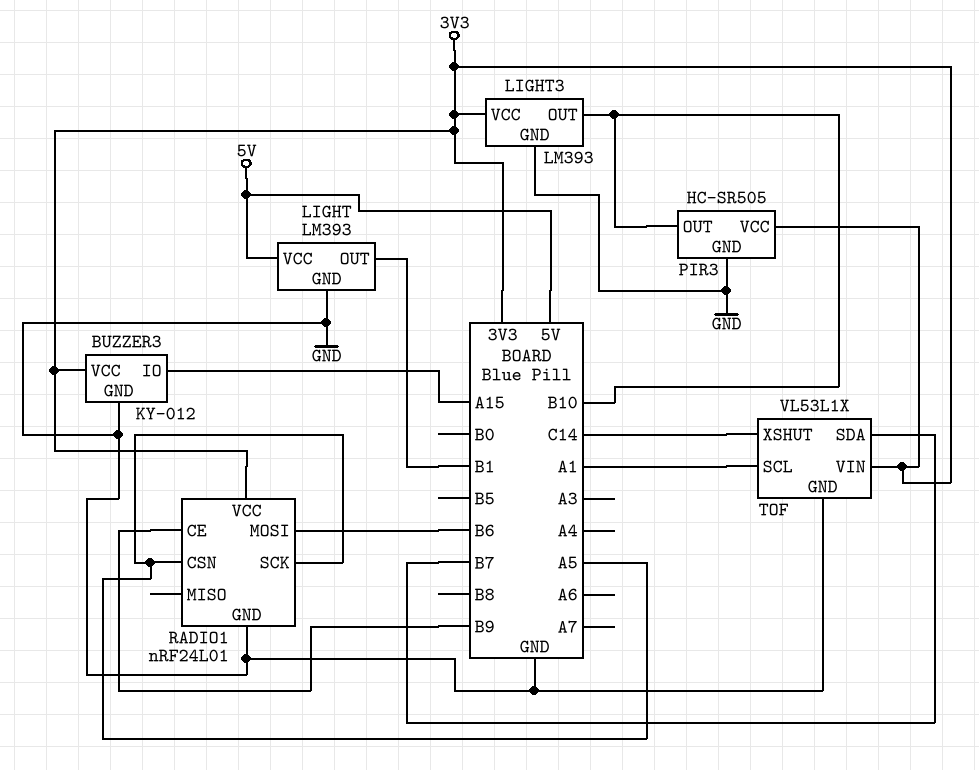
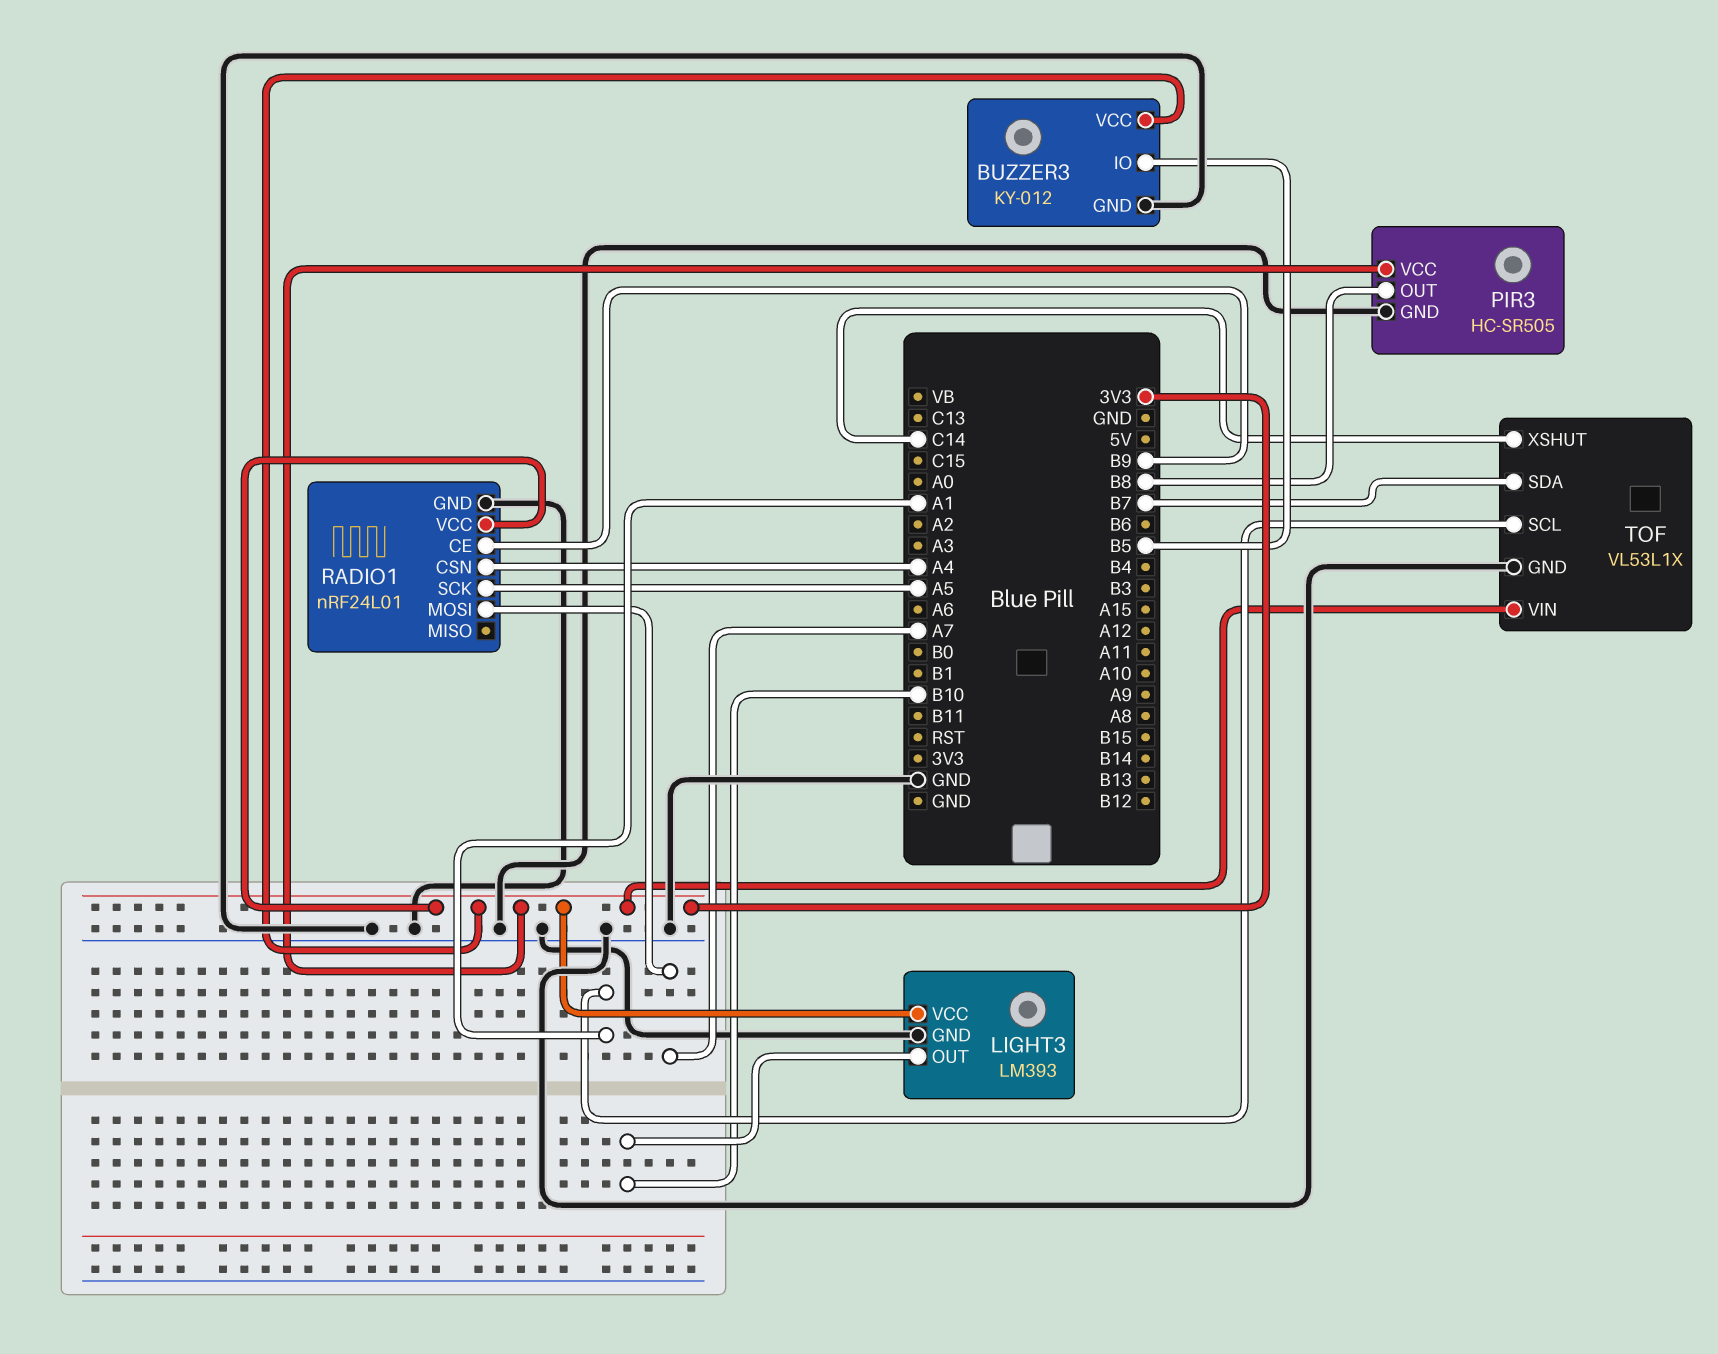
BUZZER3 pin IO: A15 -> B5
LIGHT: LM393 -> none
LIGHT pin GND: GND -> none
LIGHT pin OUT: B1 -> none
LIGHT pin VCC: 5V -> none
PIR3 pin OUT: B10 -> B8
RADIO1 pin CSN: A5 -> A4
RADIO1 pin MOSI: B6 -> A7

